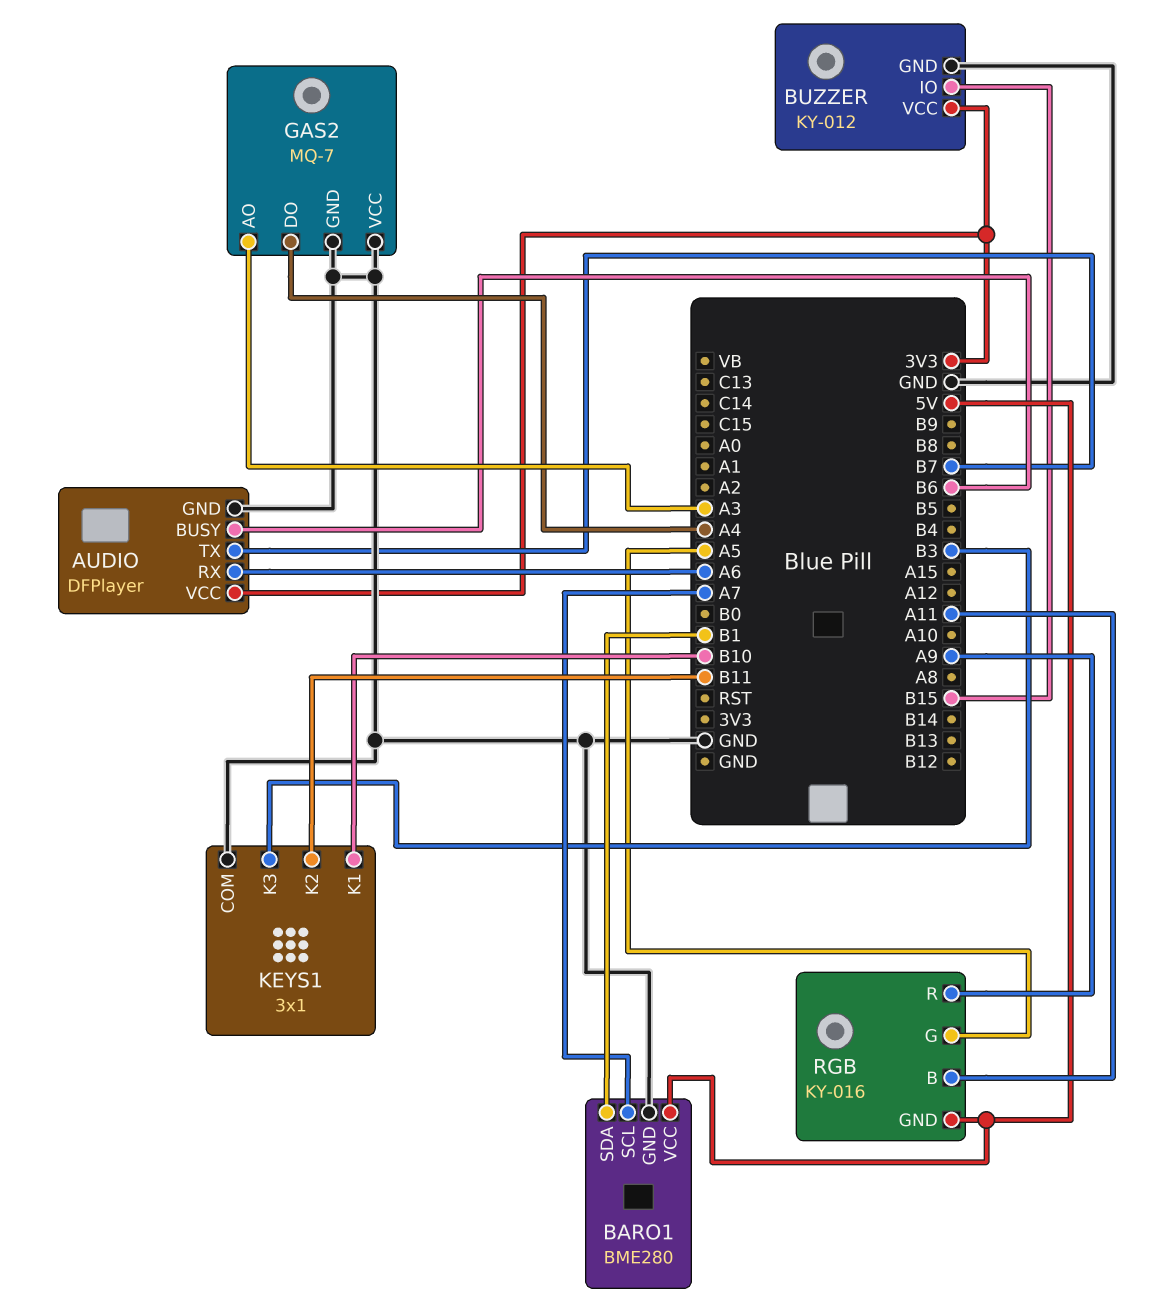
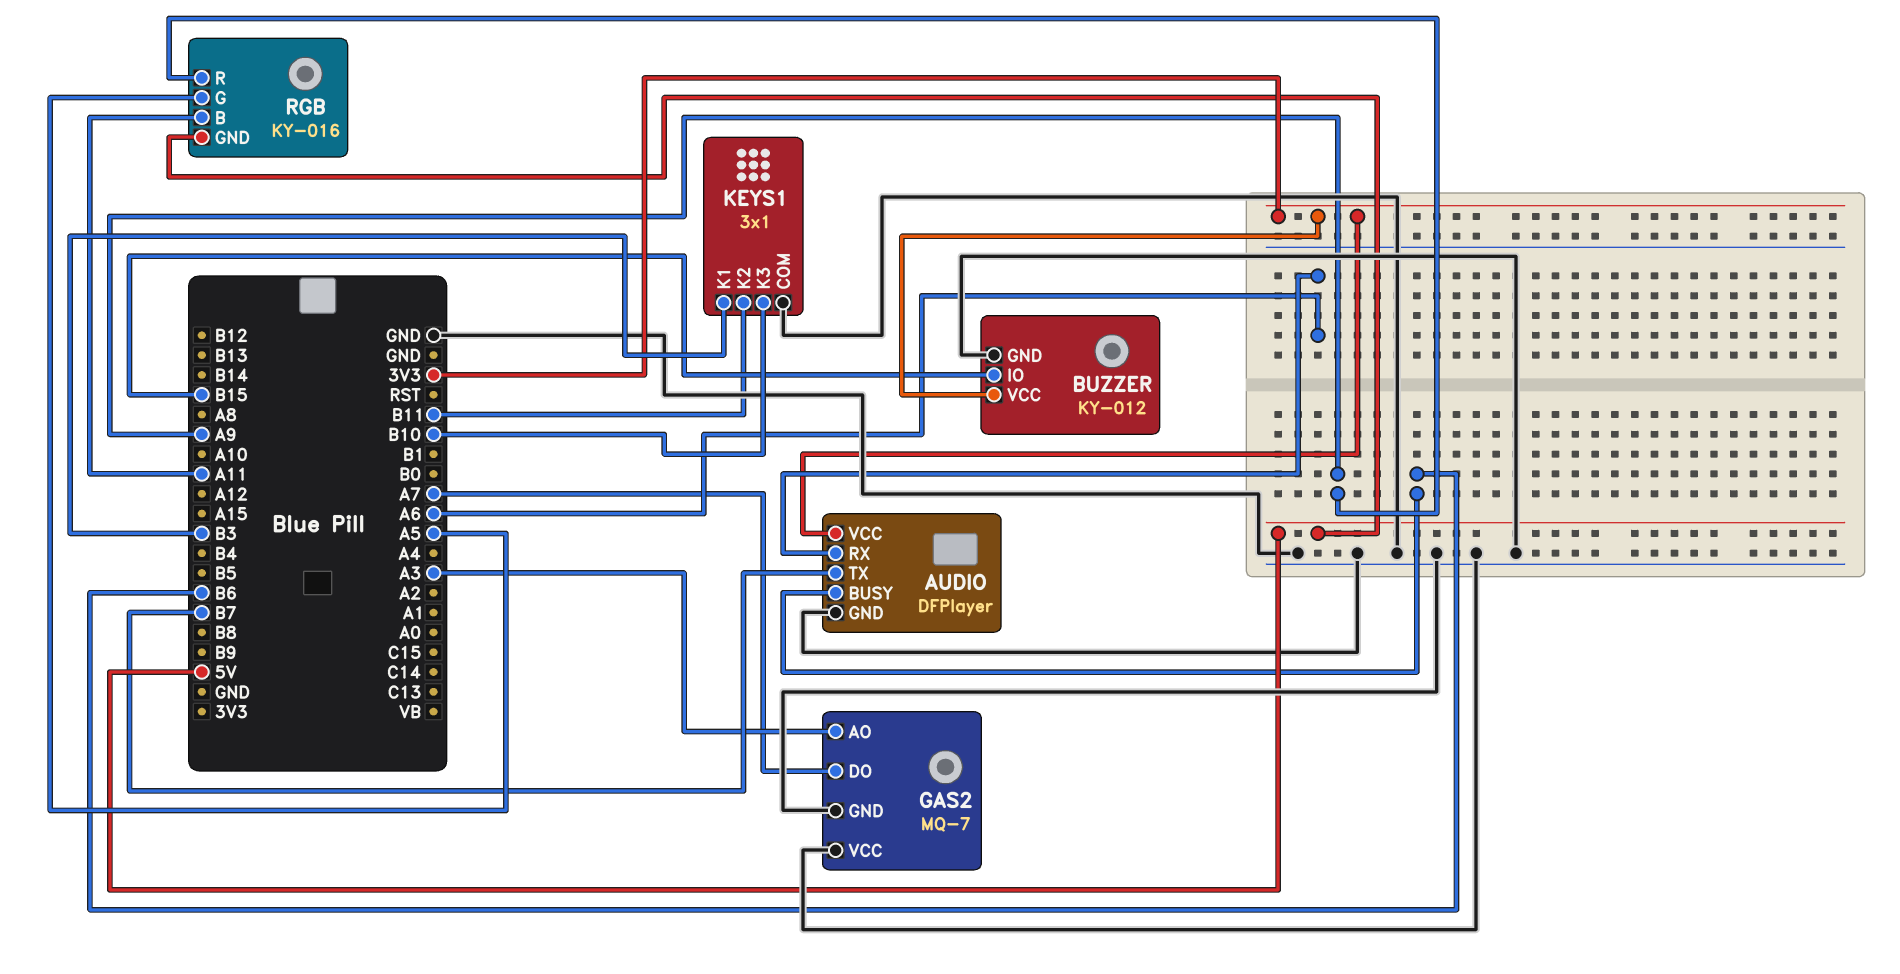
BARO1: BME280 -> none
BARO1 pin GND: GND -> none
BARO1 pin SCL: A7 -> none
BARO1 pin SDA: B1 -> none
BARO1 pin VCC: 5V -> none
GAS2 pin DO: A4 -> A7
KEYS1 pin K1: B10 -> B3
KEYS1 pin K3: B3 -> B10

